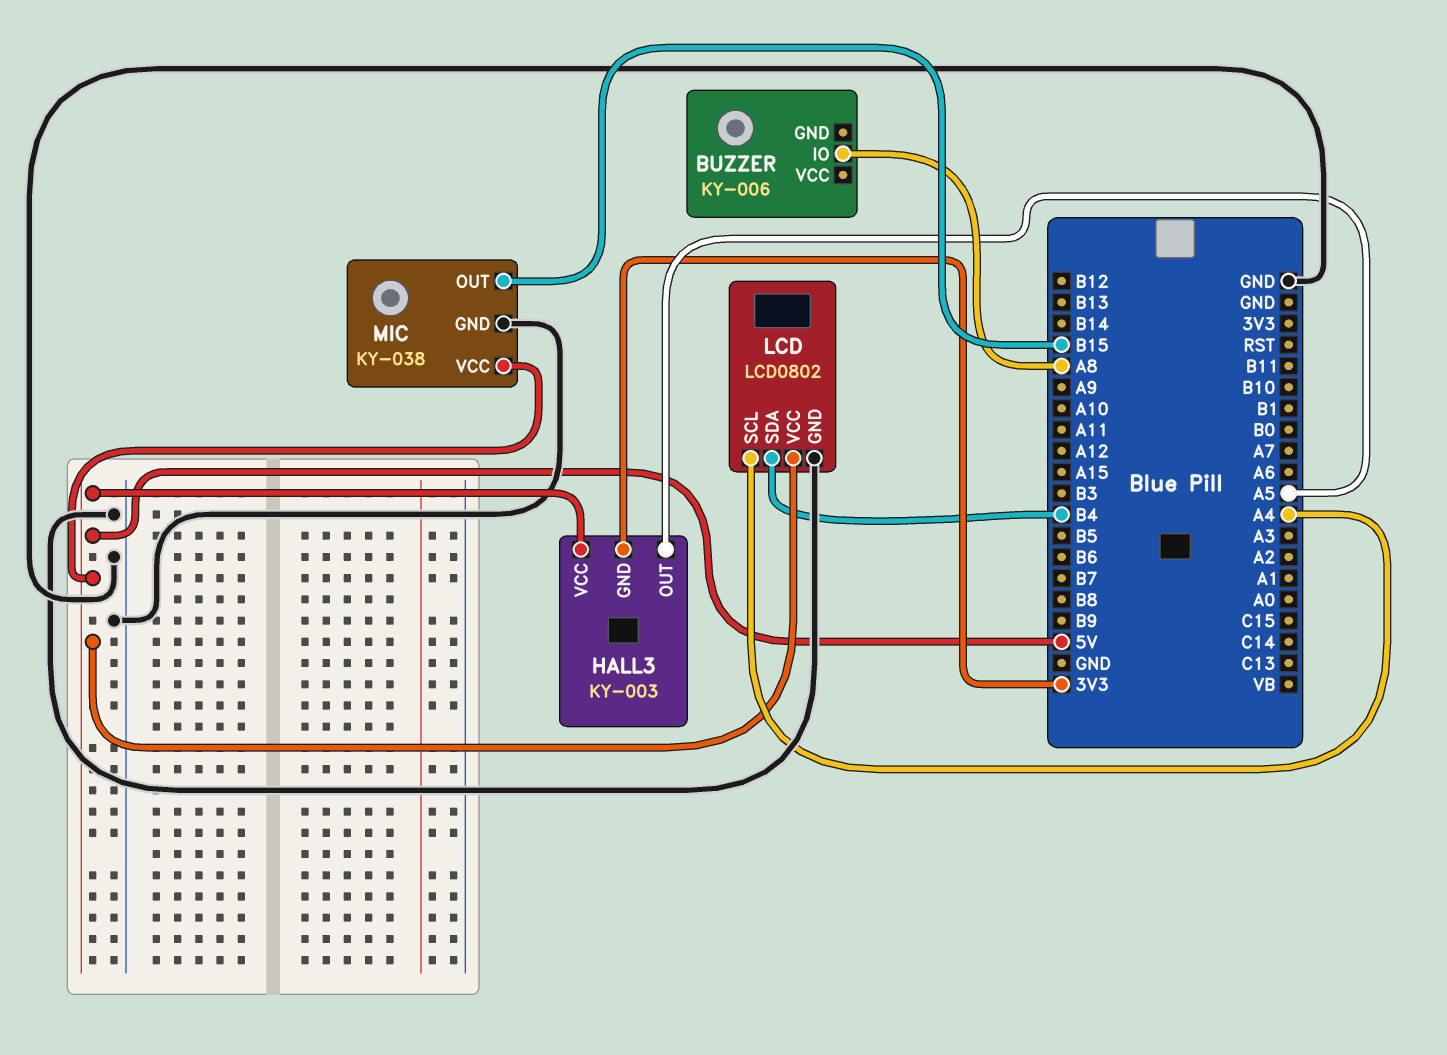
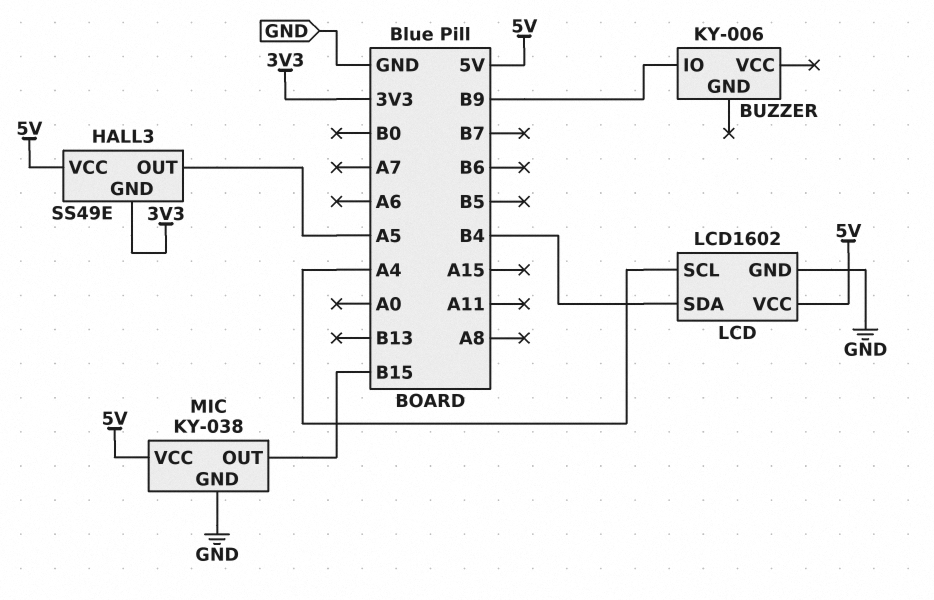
BUZZER pin IO: A8 -> B9
HALL3: KY-003 -> SS49E
LCD: LCD0802 -> LCD1602

